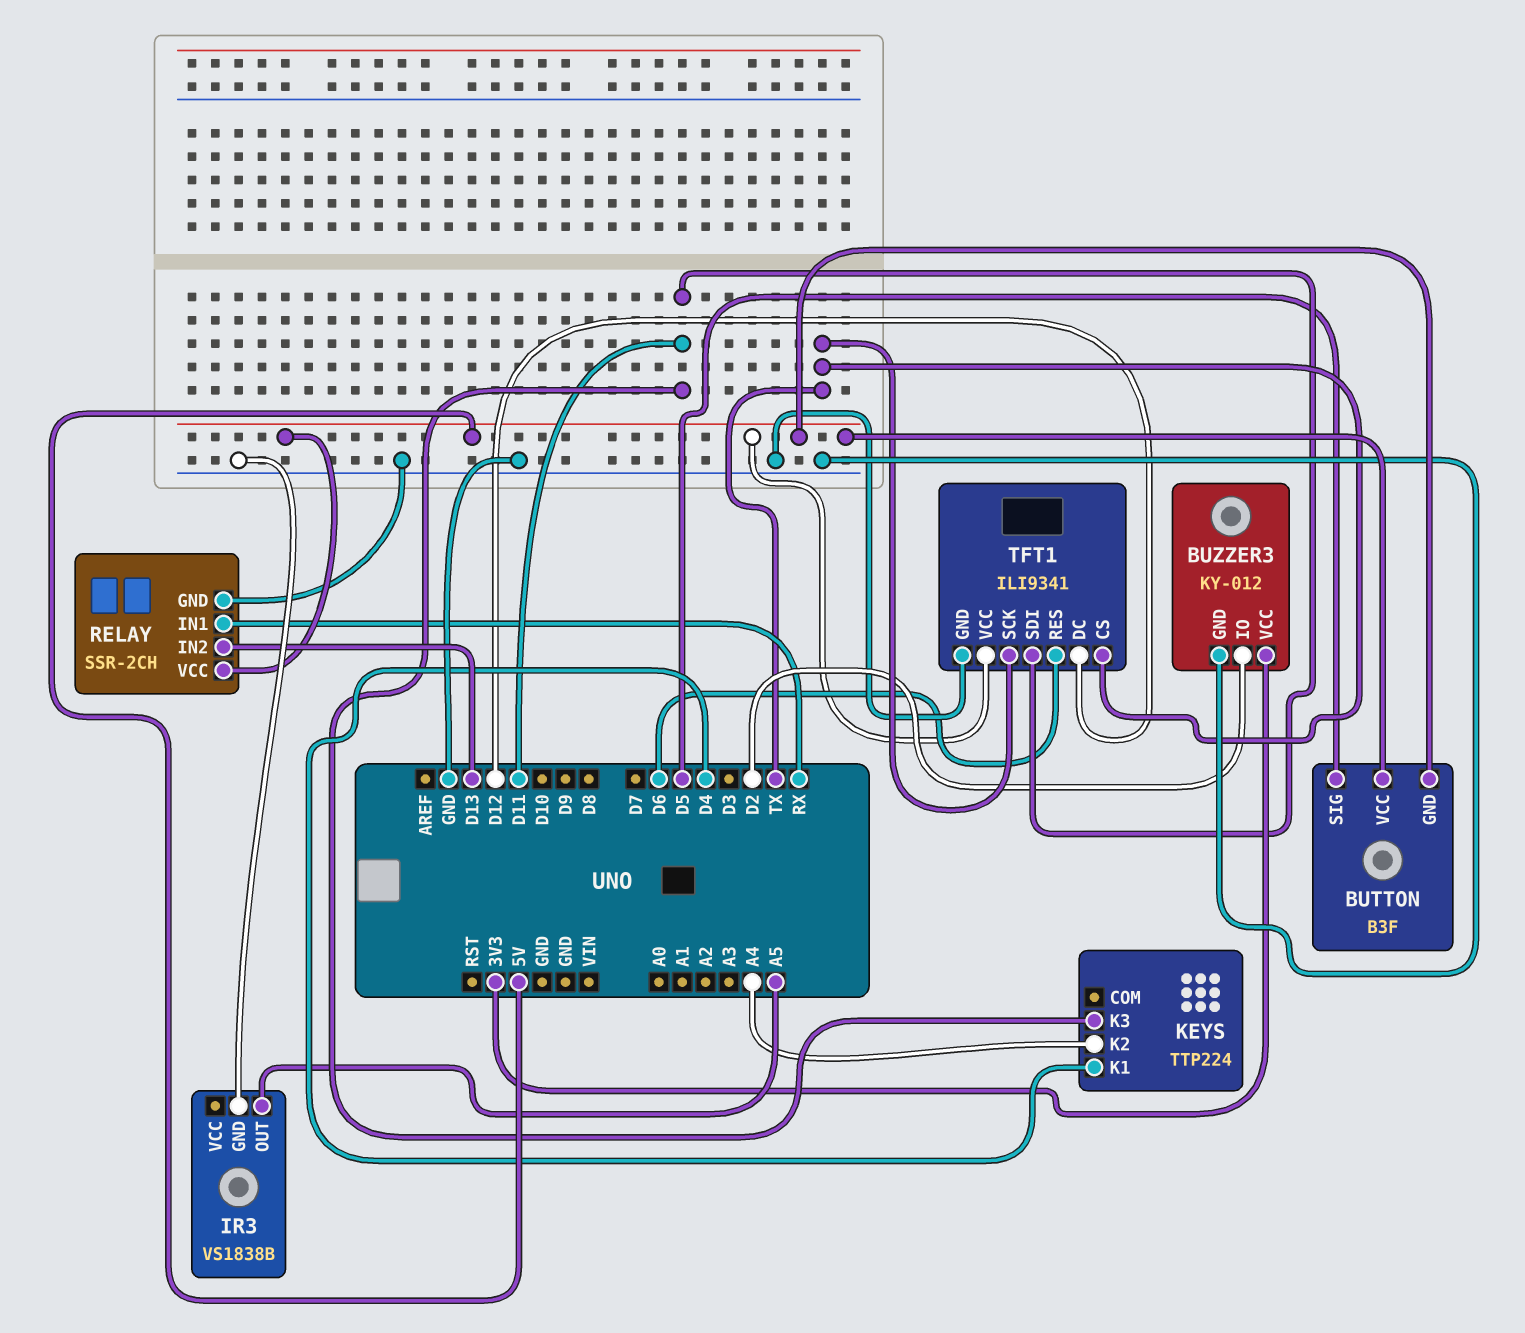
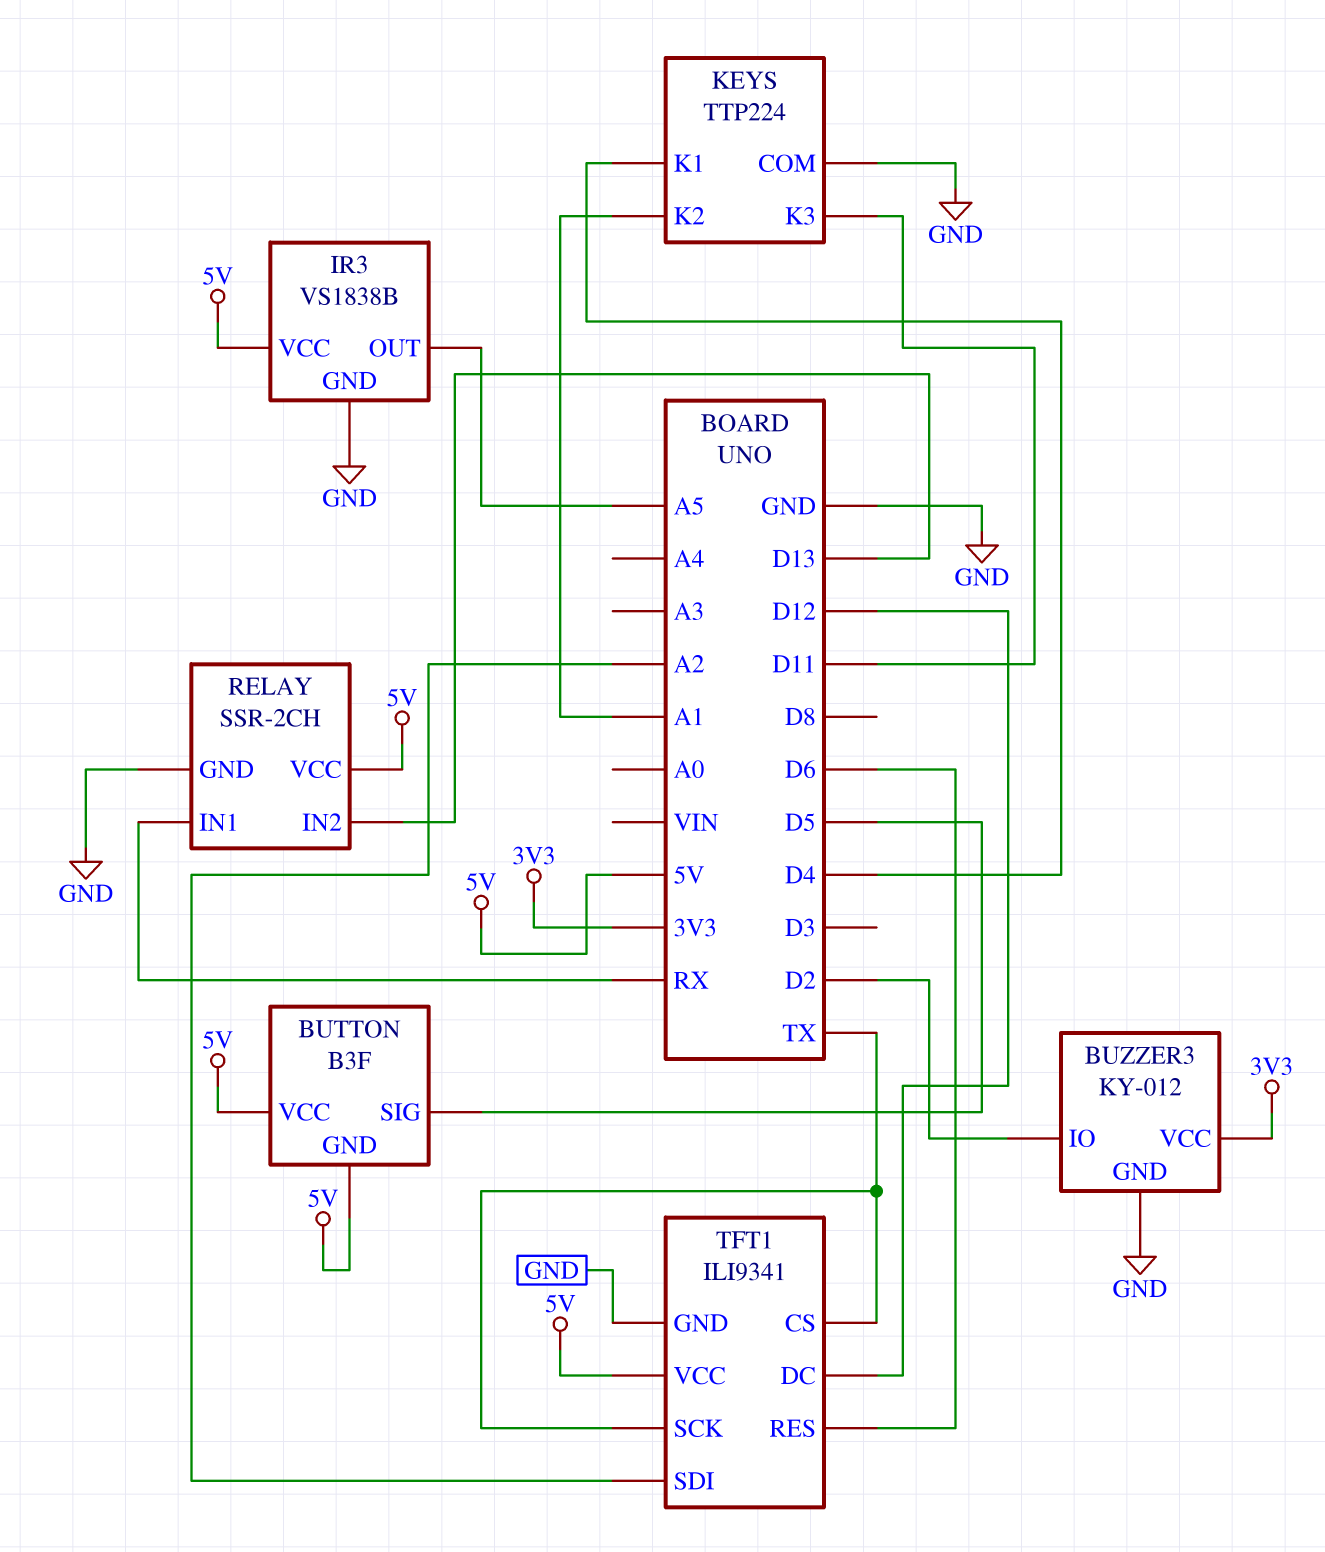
IR3 pin VCC: none -> 5V
KEYS pin COM: none -> GND
KEYS pin K2: A4 -> A1
TFT1 pin SDI: D11 -> A2

